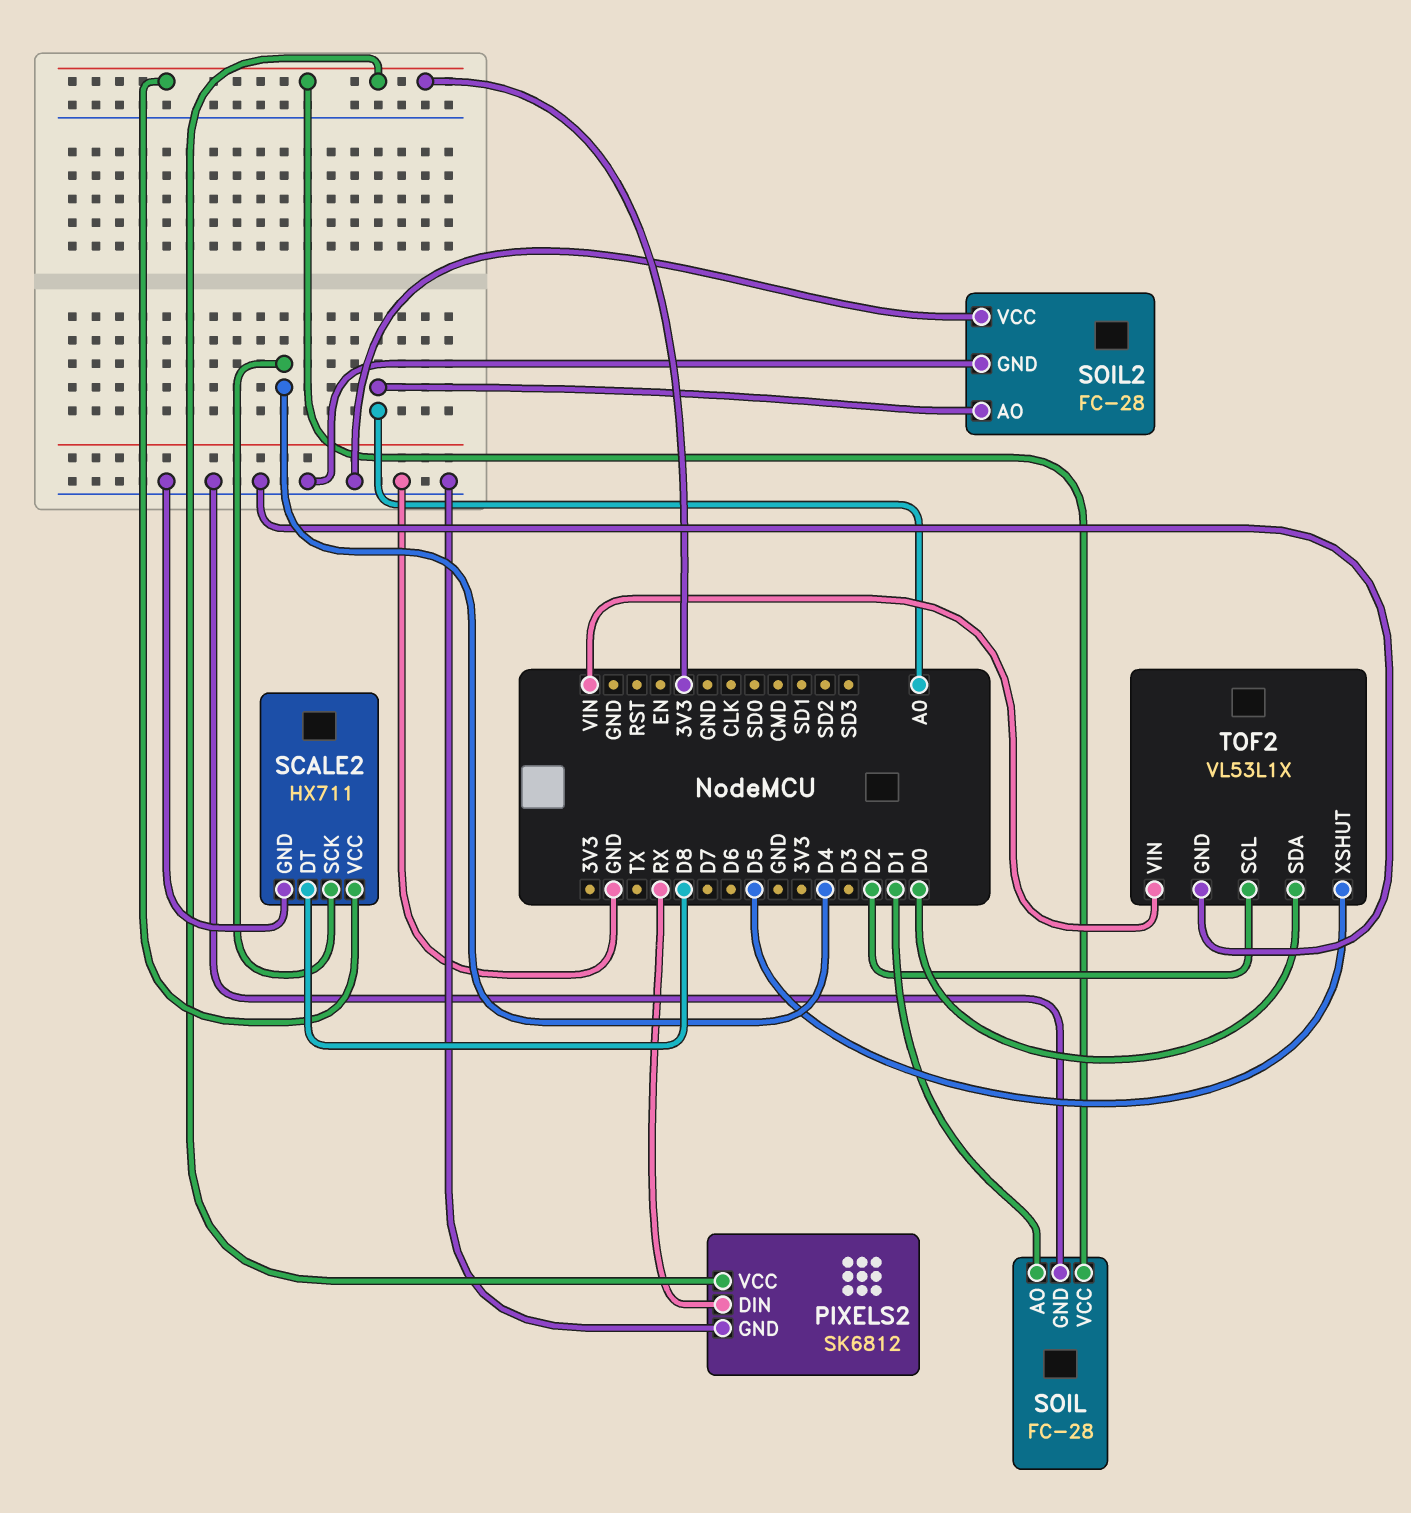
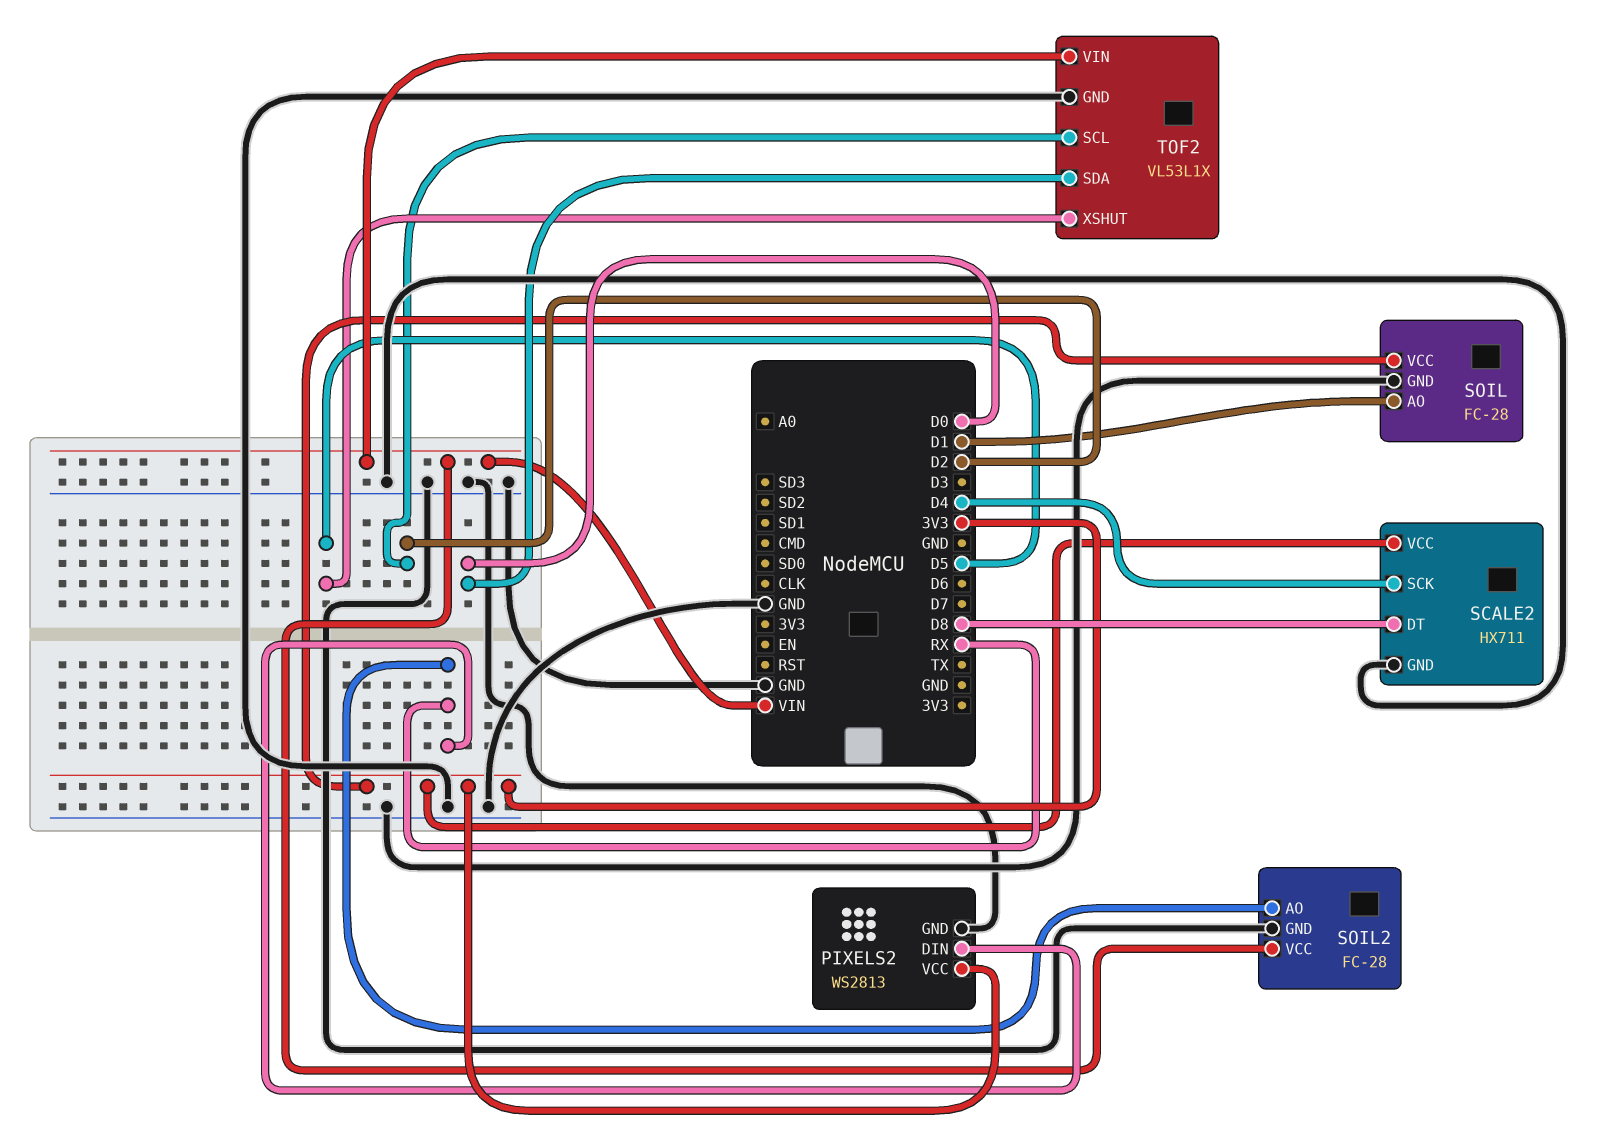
PIXELS2: SK6812 -> WS2813
SOIL2 pin AO: A0 -> RX
SOIL2 pin VCC: GND -> VIN

